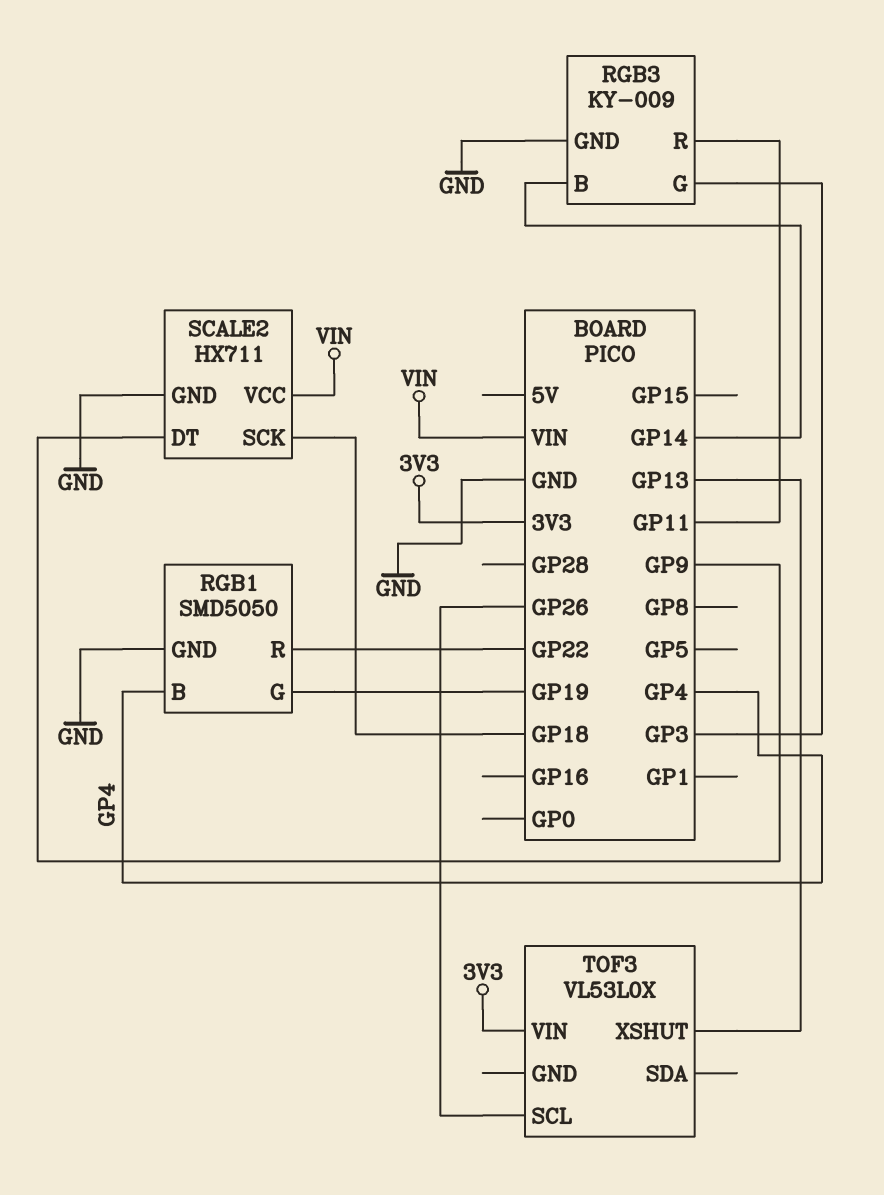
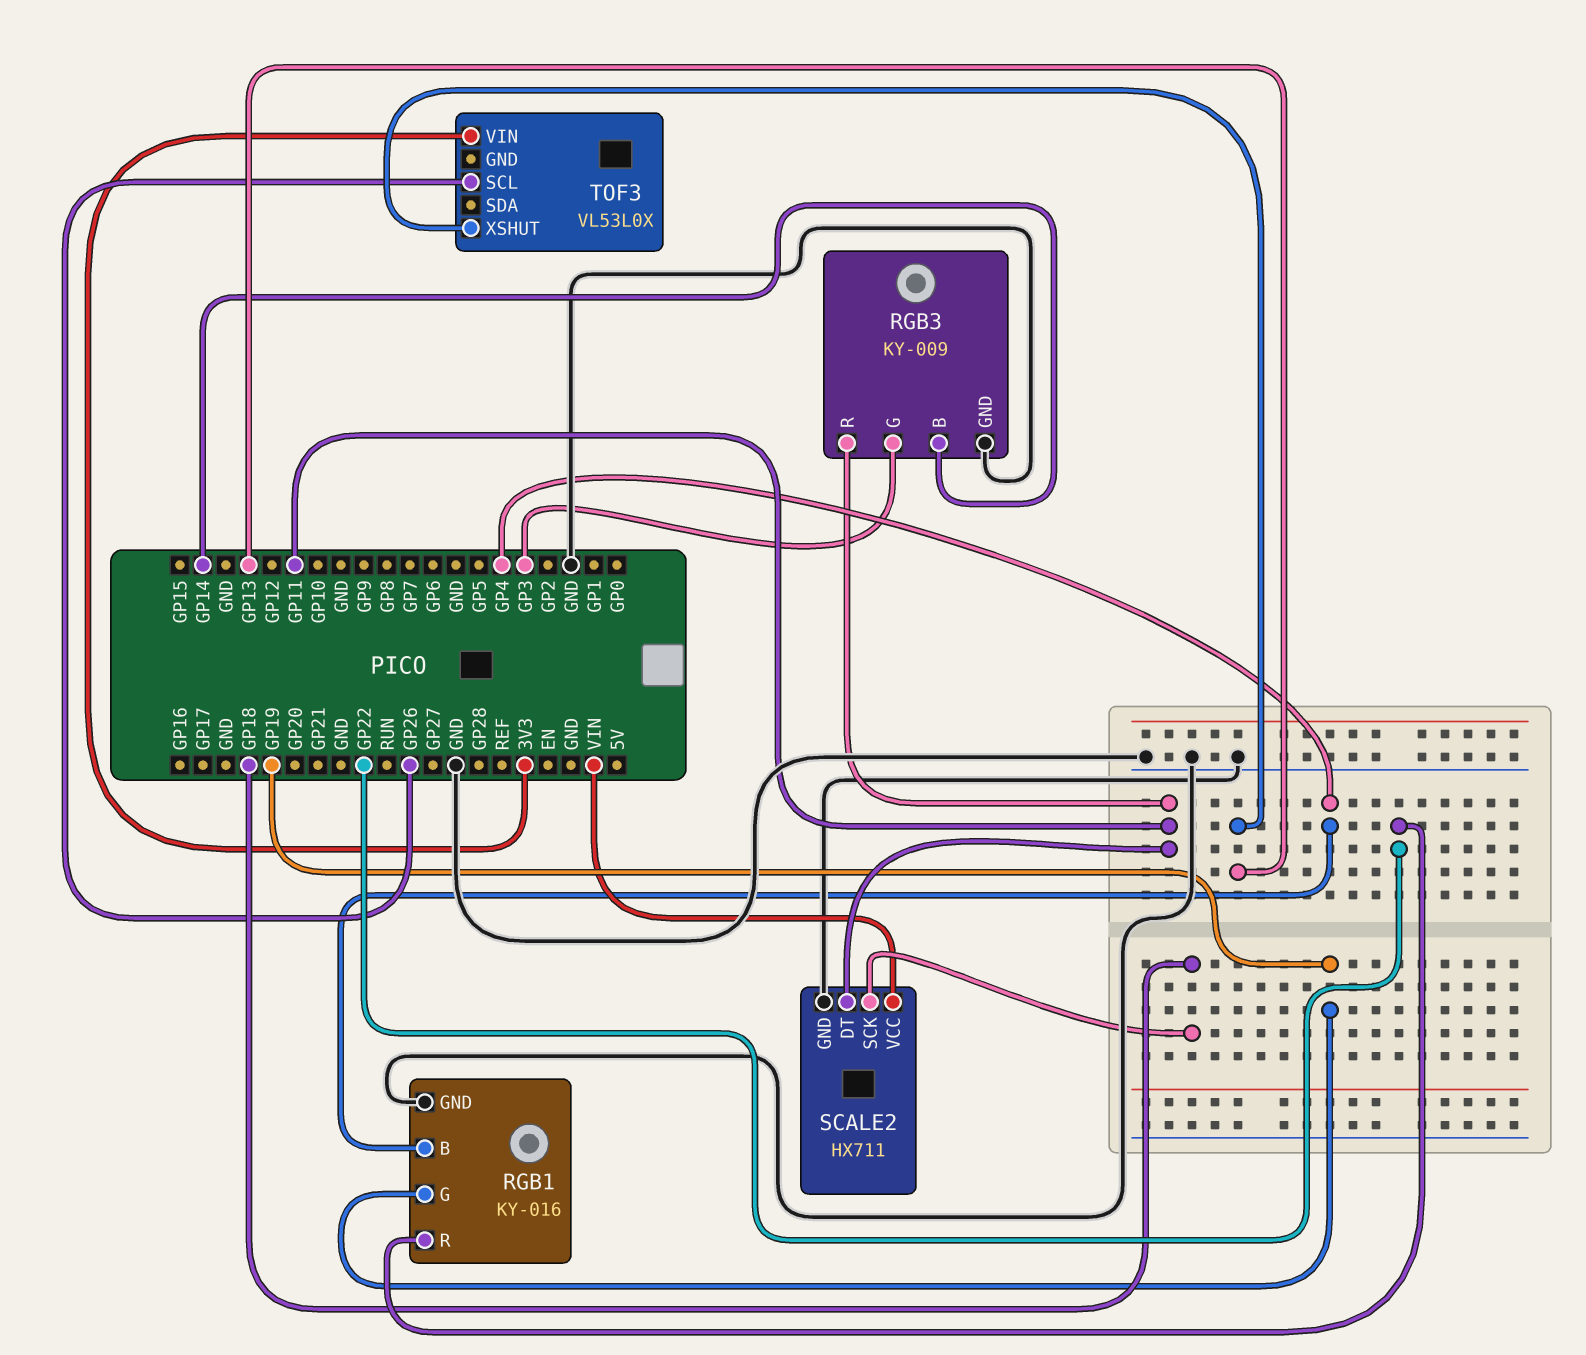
RGB1: SMD5050 -> KY-016
SCALE2 pin DT: GP9 -> GP11

